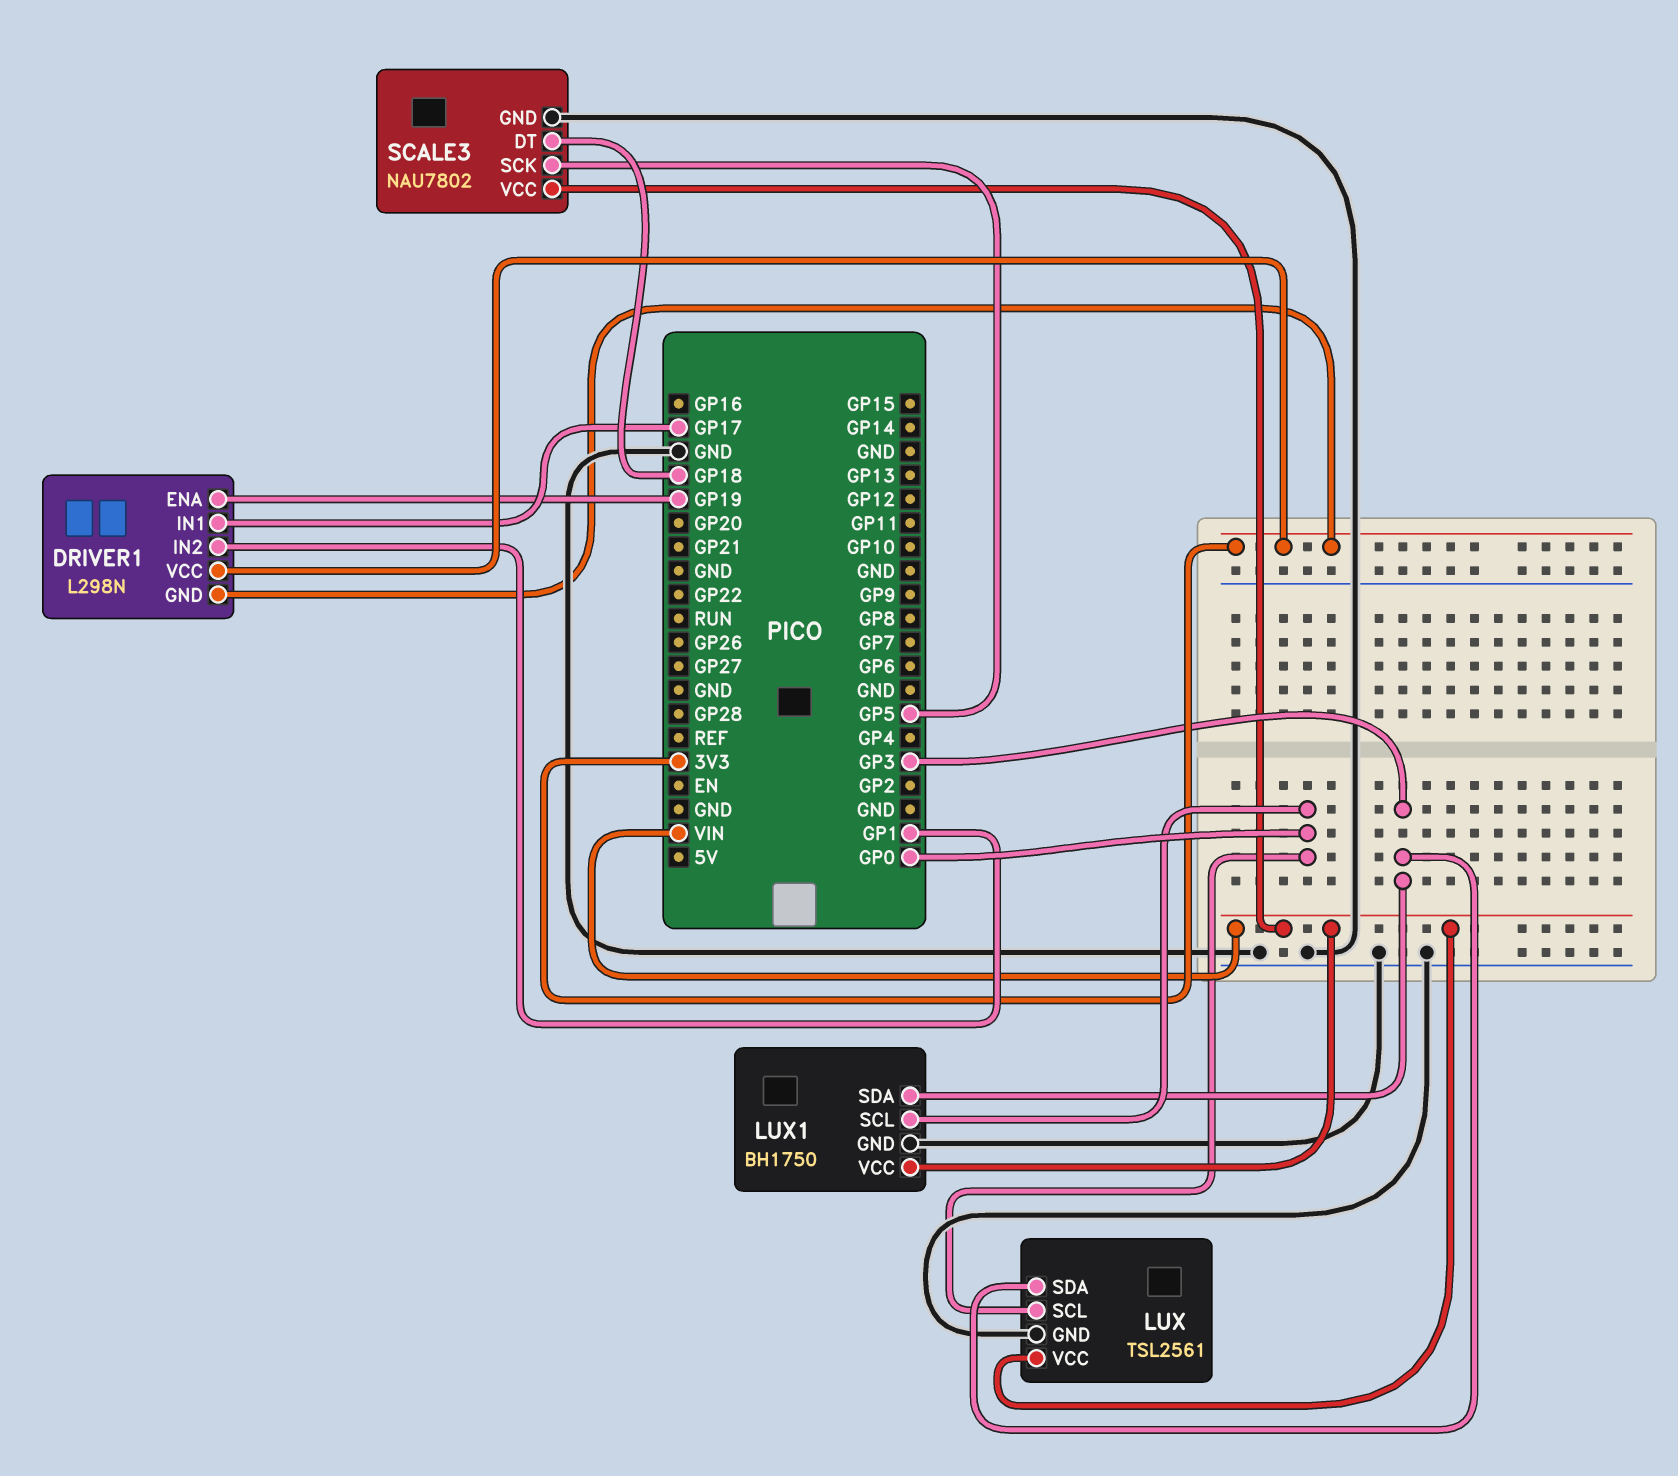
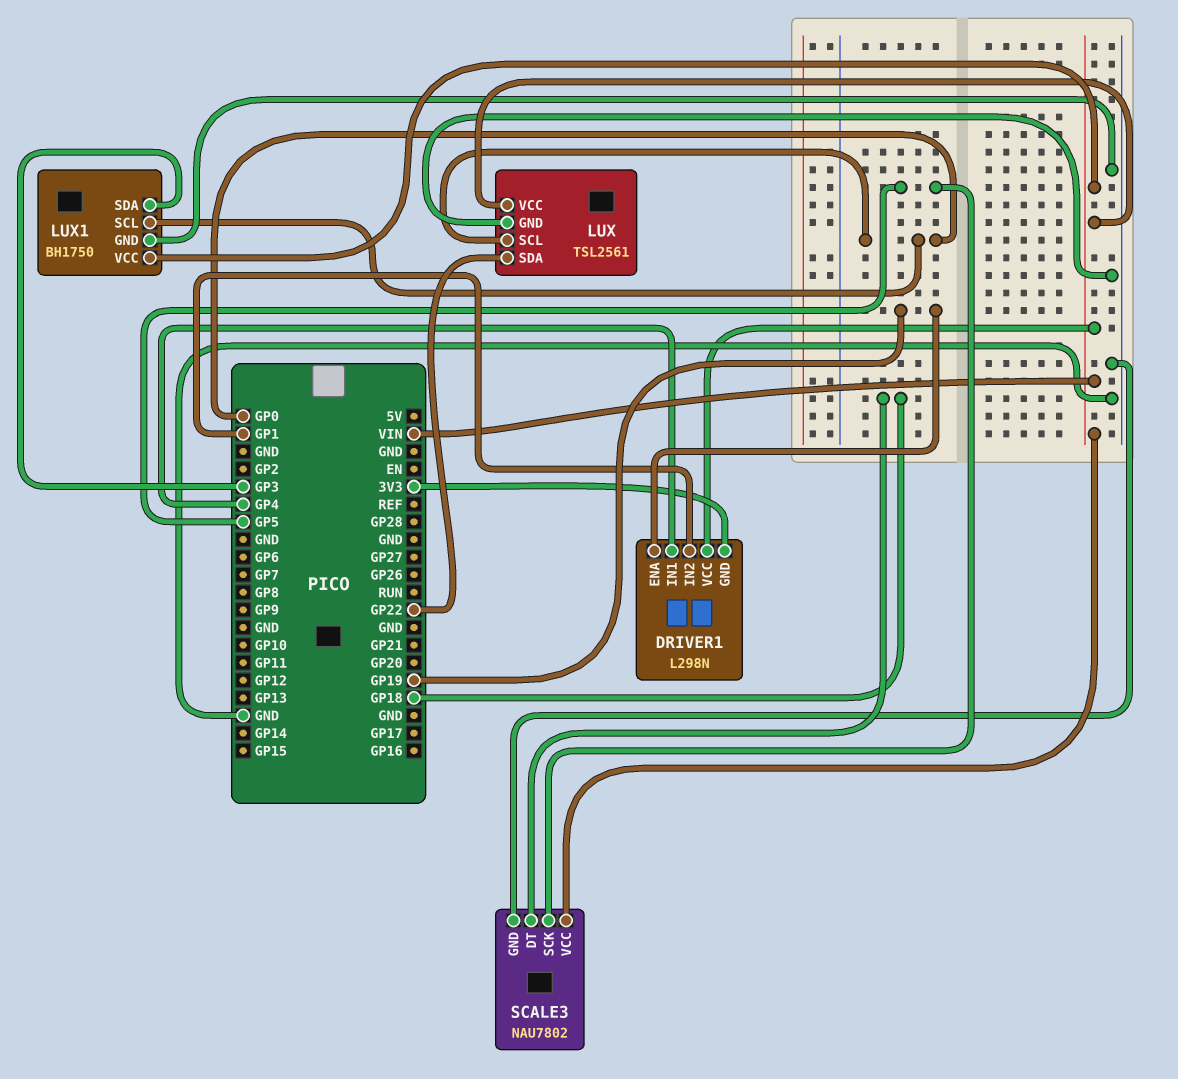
DRIVER1 pin IN1: GP17 -> GP4
DRIVER1 pin VCC: 3V3 -> VIN
LUX pin SDA: GP3 -> GP22

